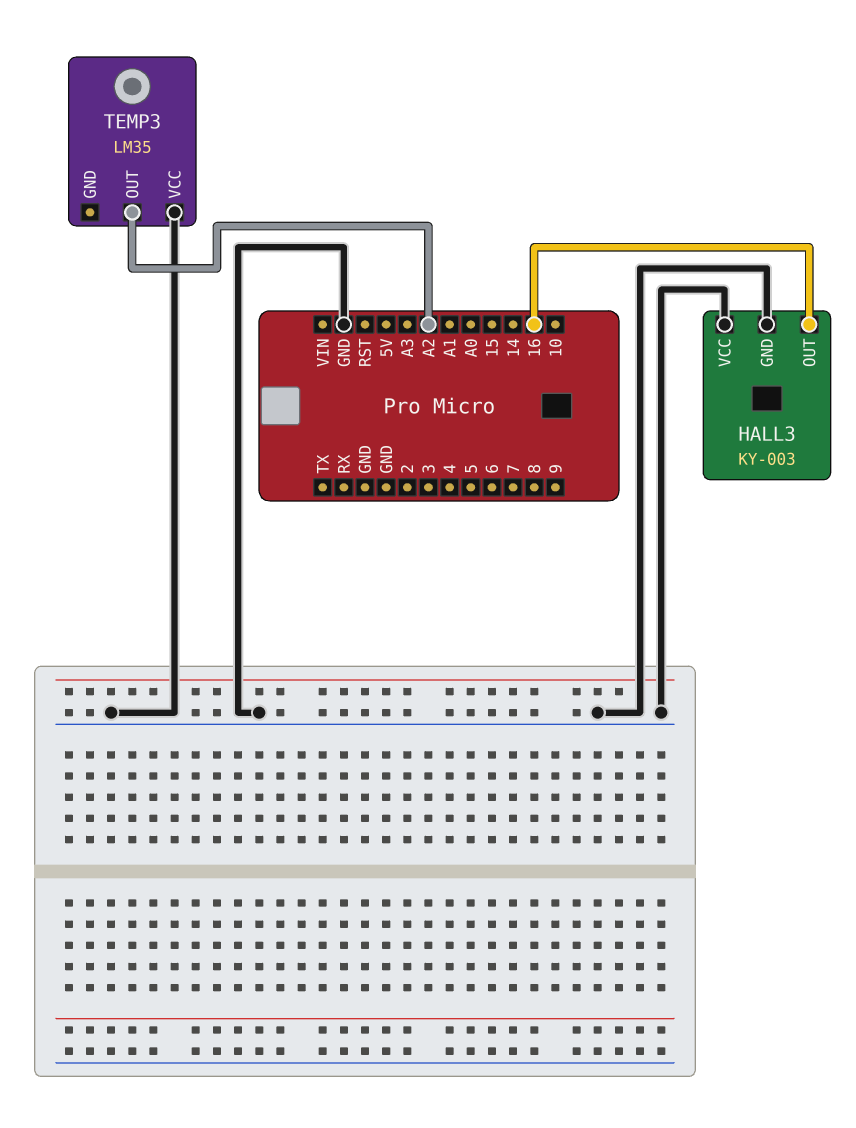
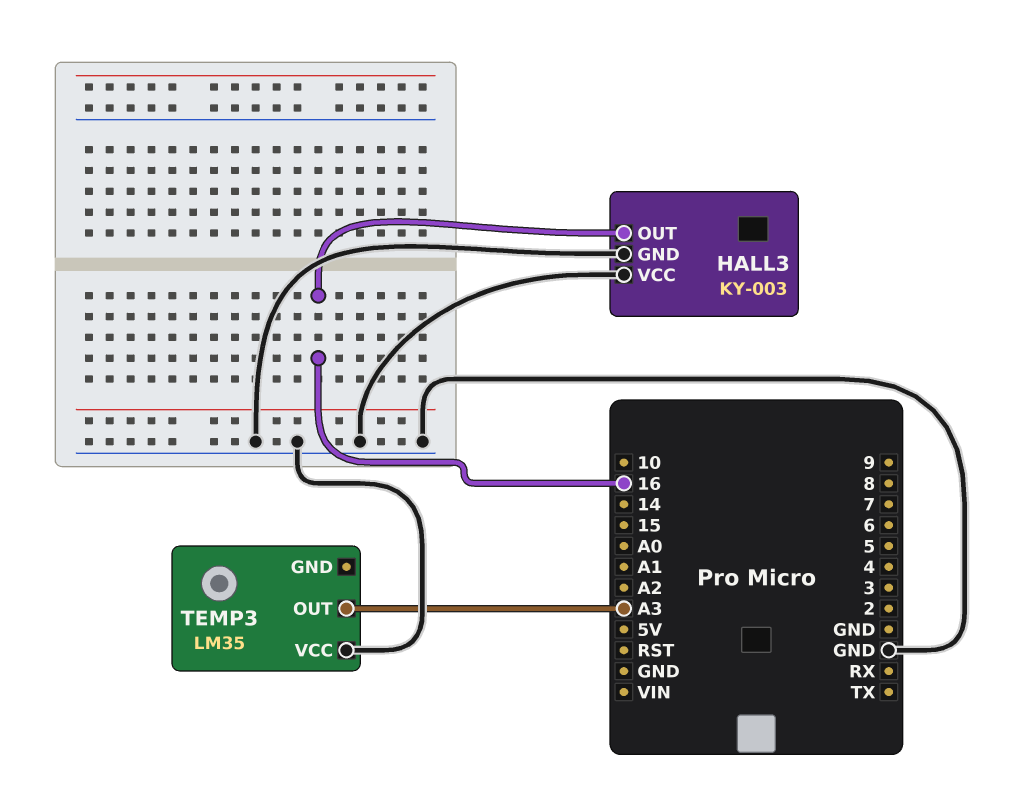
TEMP3 pin OUT: A2 -> A3

